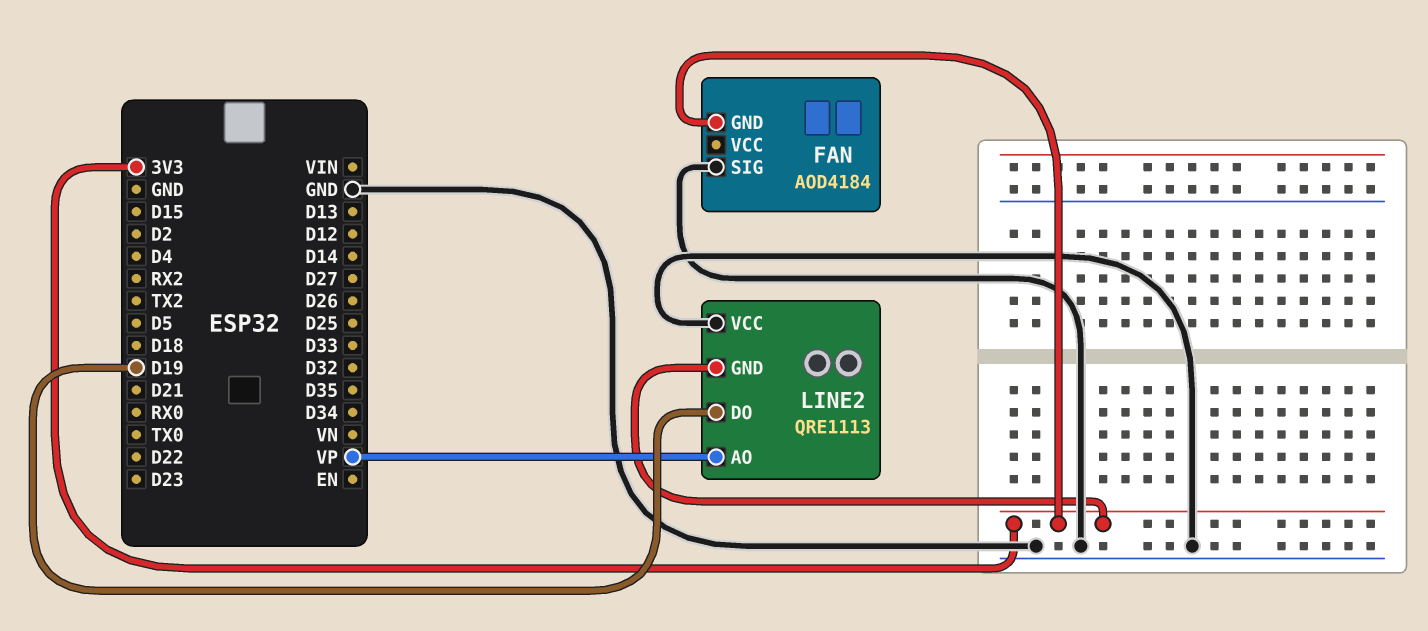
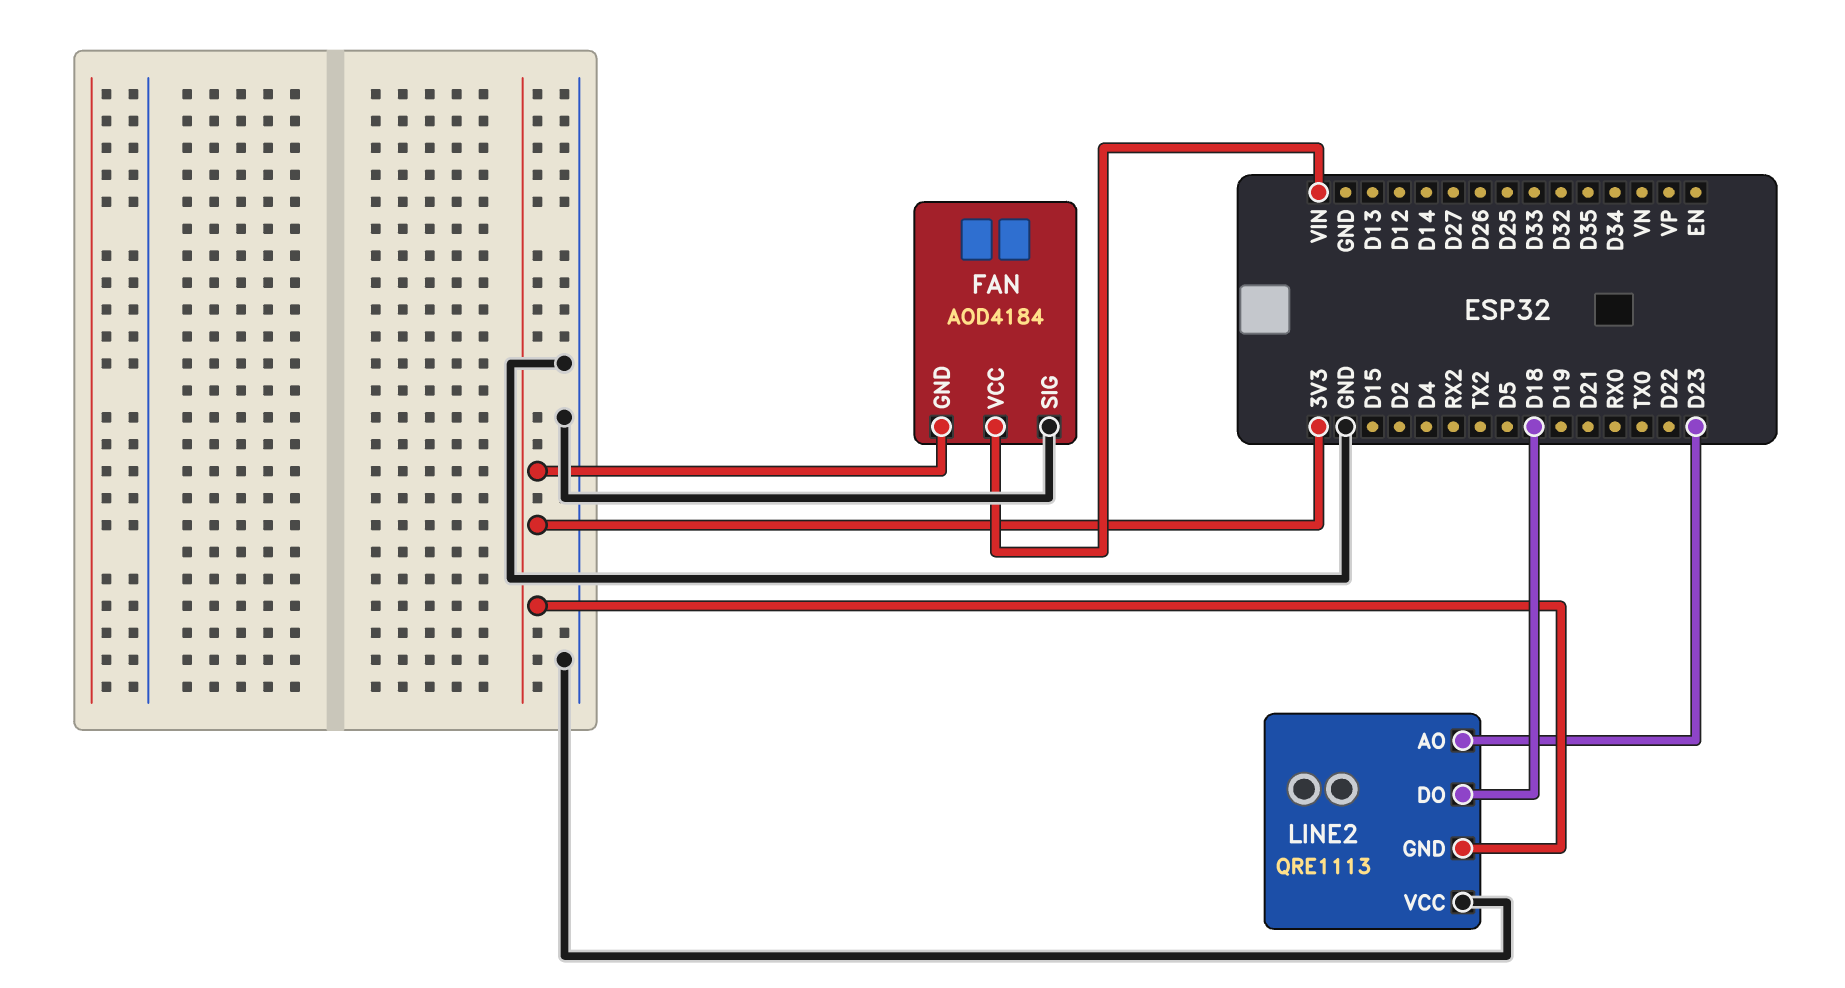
FAN pin VCC: none -> VIN
LINE2 pin AO: VP -> D23
LINE2 pin DO: D19 -> D18

